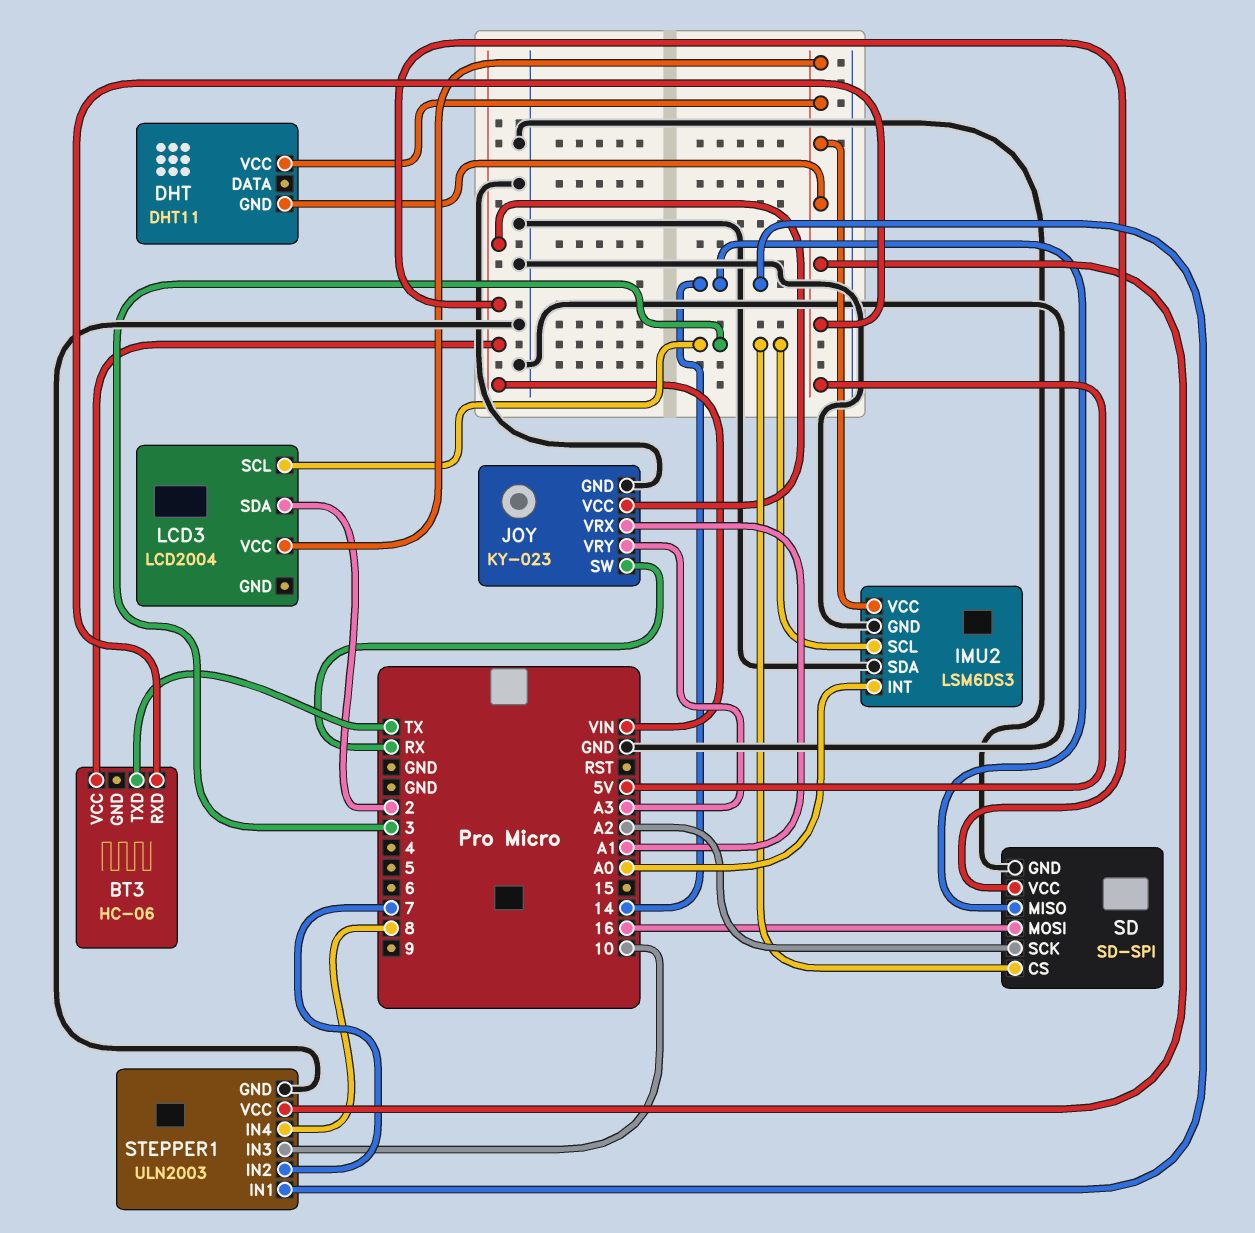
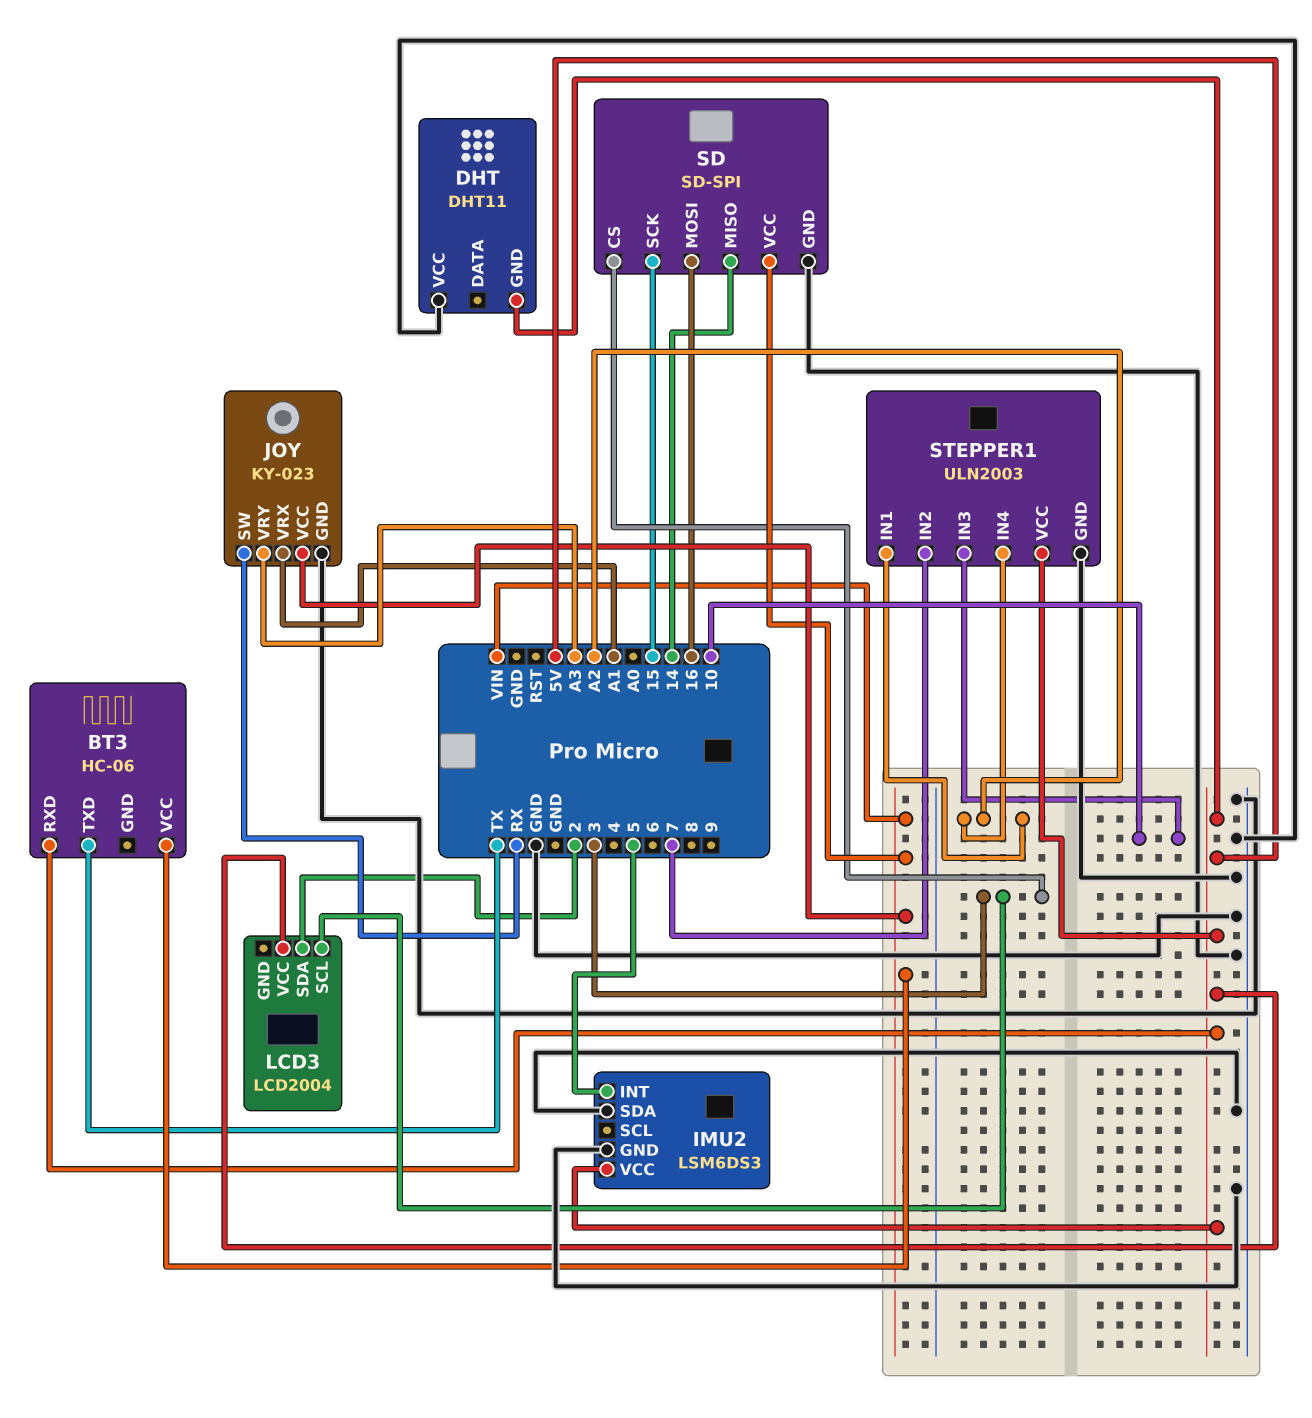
DHT pin VCC: 5V -> GND
IMU2 pin INT: A0 -> 5
IMU2 pin SCL: 3 -> none
SD pin SCK: A2 -> 15
STEPPER1 pin IN1: 14 -> A2
STEPPER1 pin IN4: 8 -> A2

